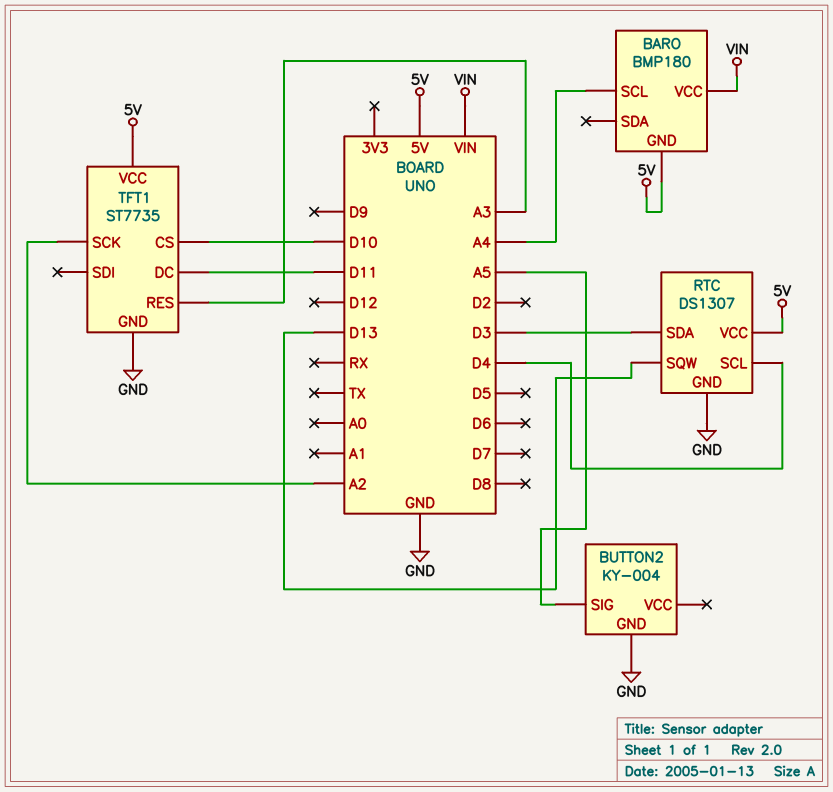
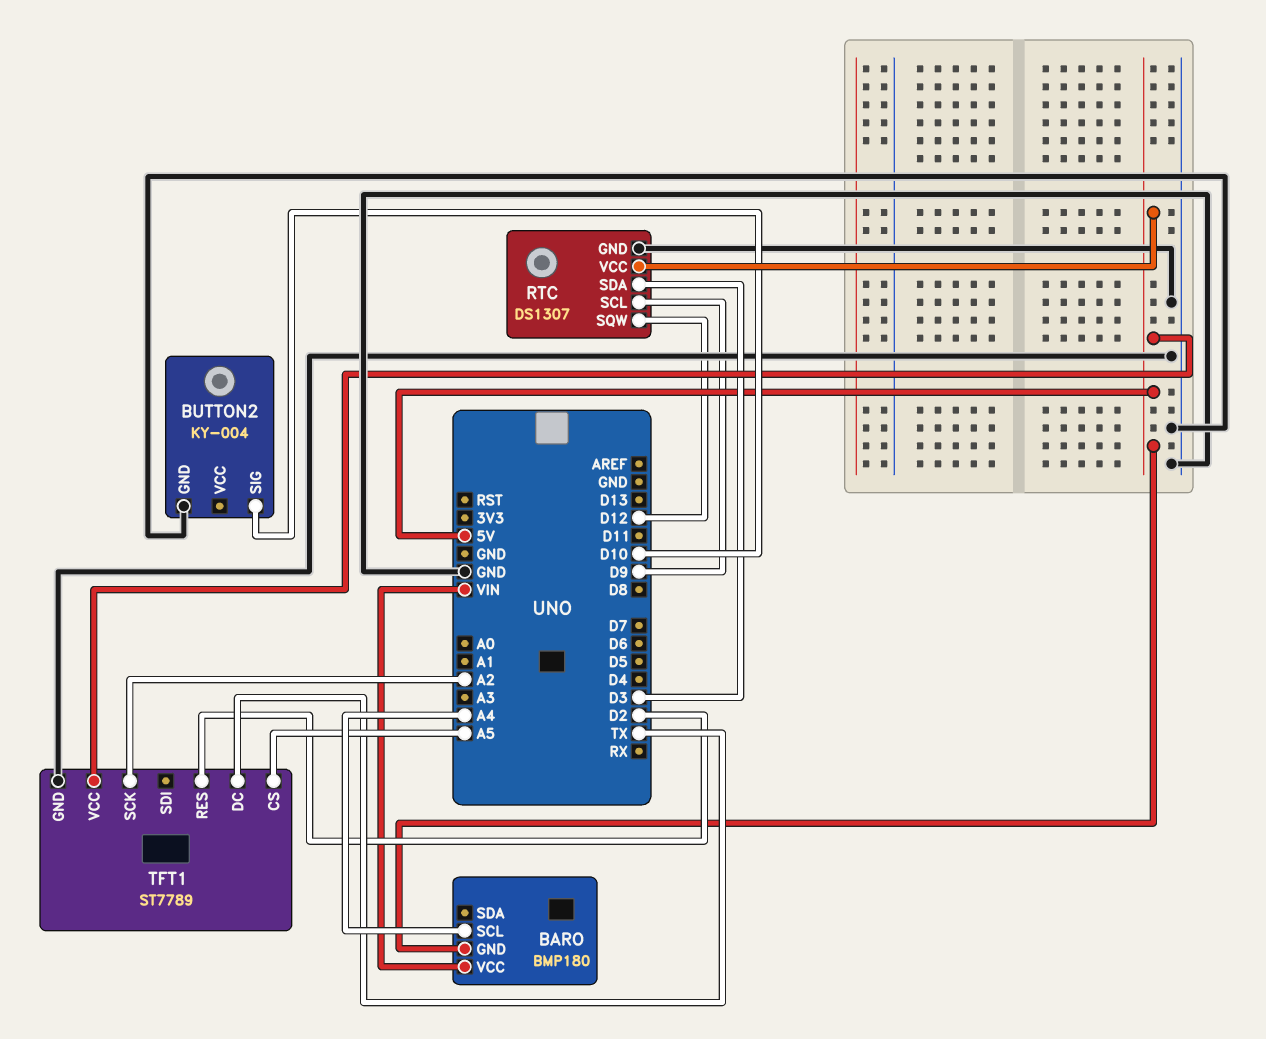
BUTTON2 pin SIG: A5 -> D10
RTC pin SCL: D4 -> D9
RTC pin SQW: D13 -> D12
TFT1: ST7735 -> ST7789
TFT1 pin CS: D10 -> A5
TFT1 pin DC: D11 -> TX
TFT1 pin RES: A3 -> D2

